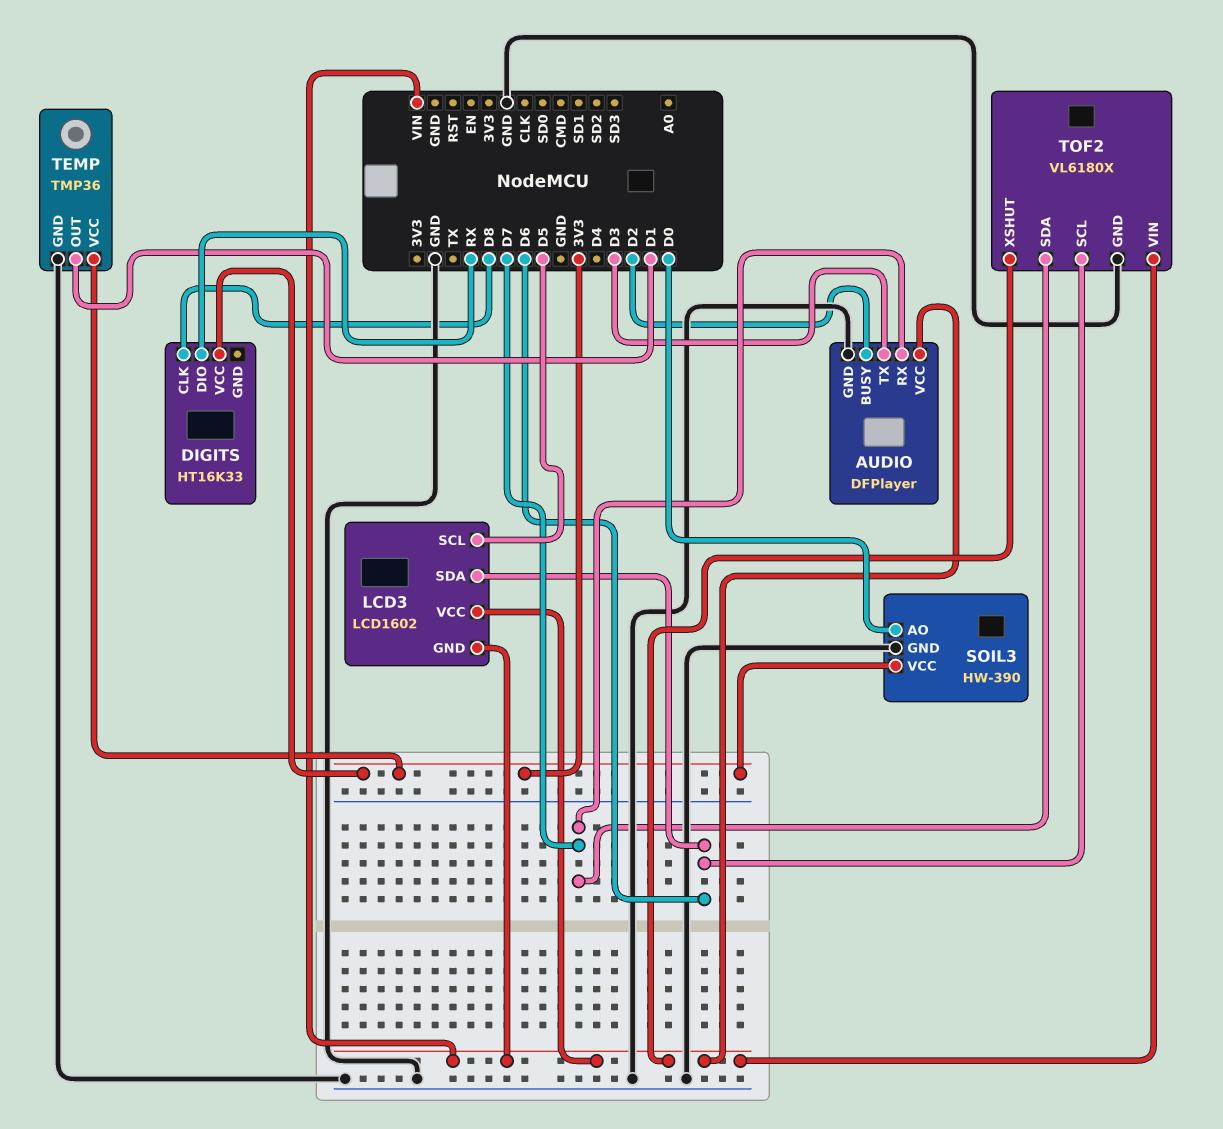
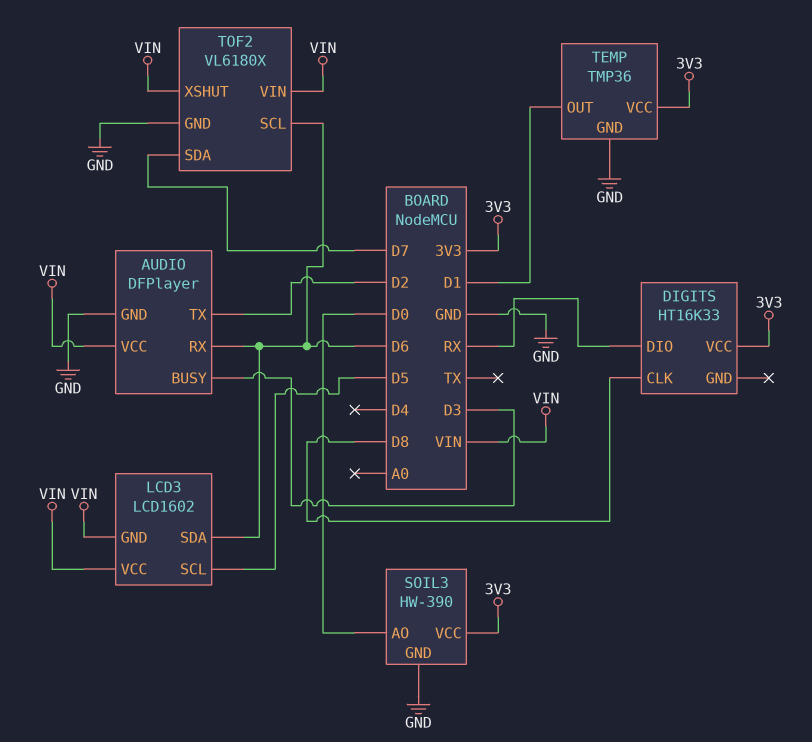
AUDIO pin BUSY: D2 -> D3
AUDIO pin RX: D7 -> D6
AUDIO pin TX: D3 -> D2

